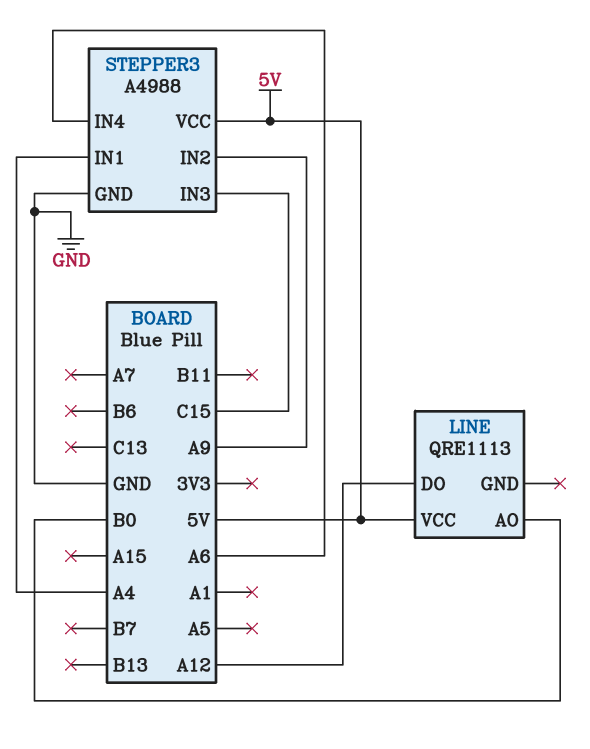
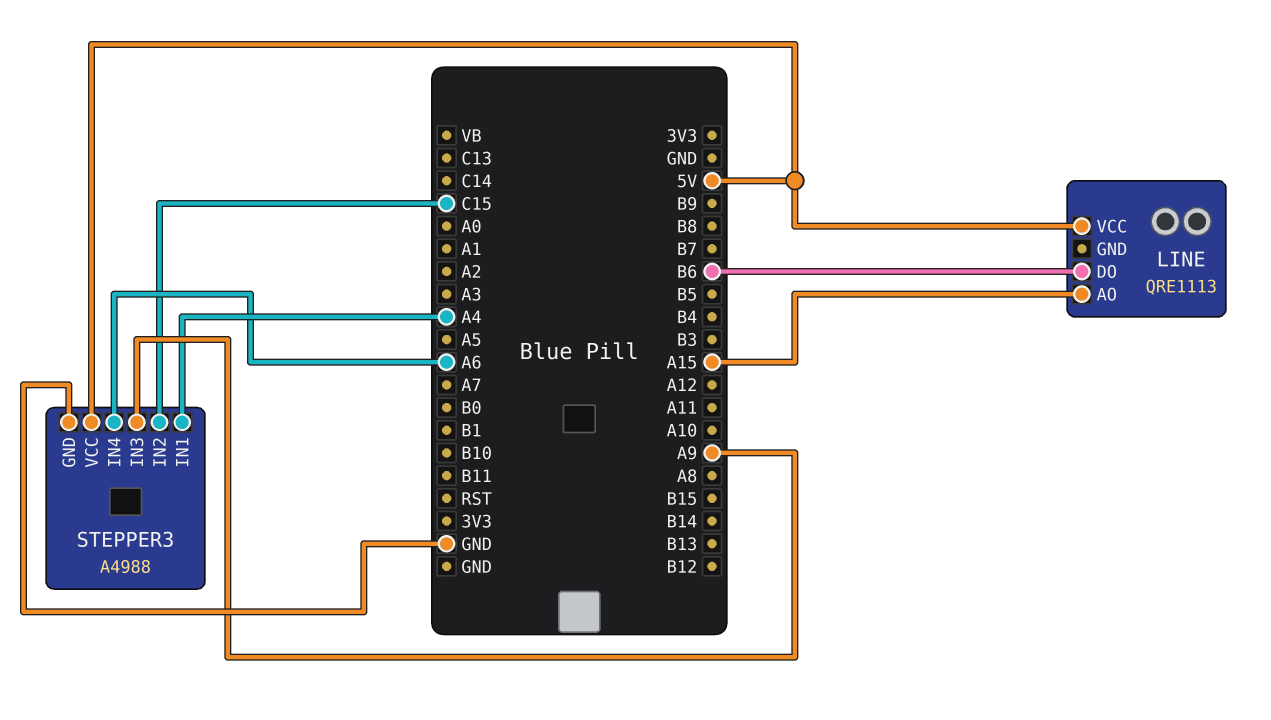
LINE pin AO: B0 -> A15
LINE pin DO: A12 -> B6
STEPPER3 pin IN2: A9 -> C15
STEPPER3 pin IN3: C15 -> A9

